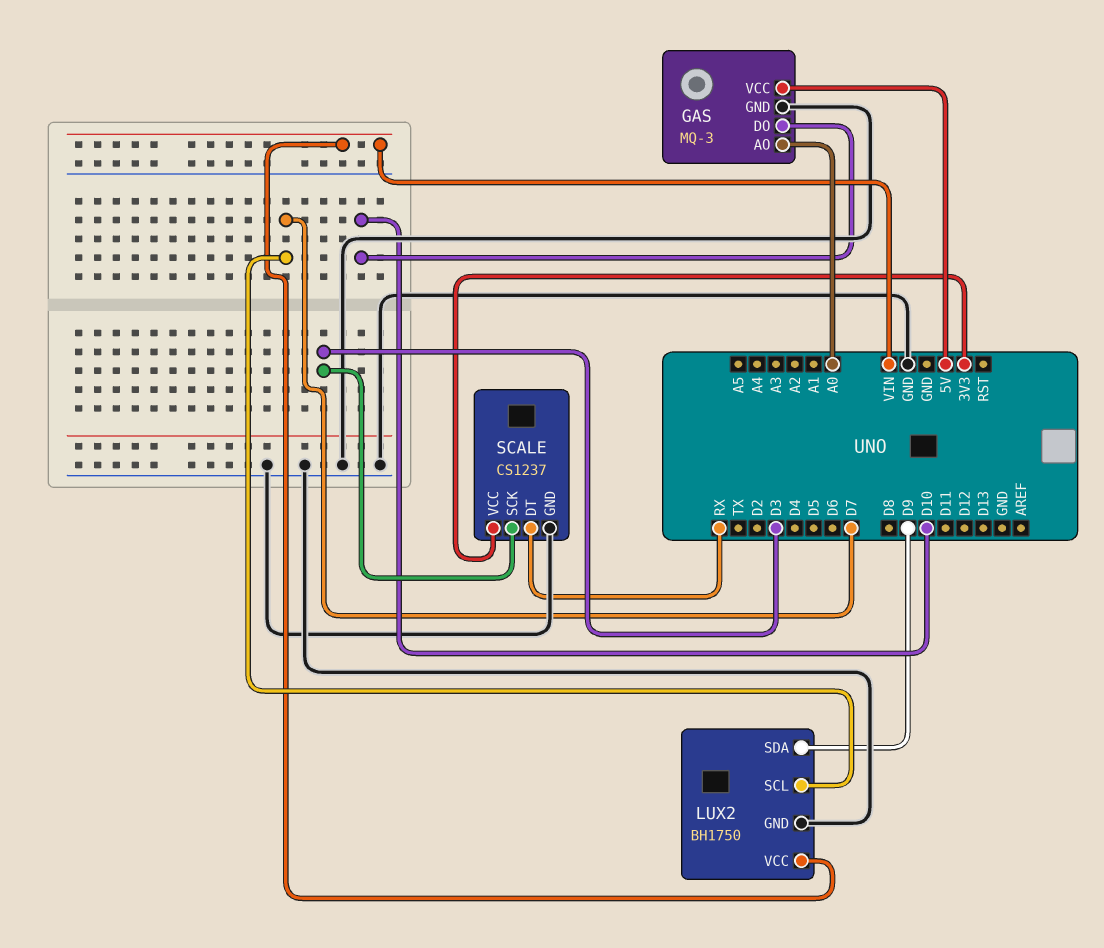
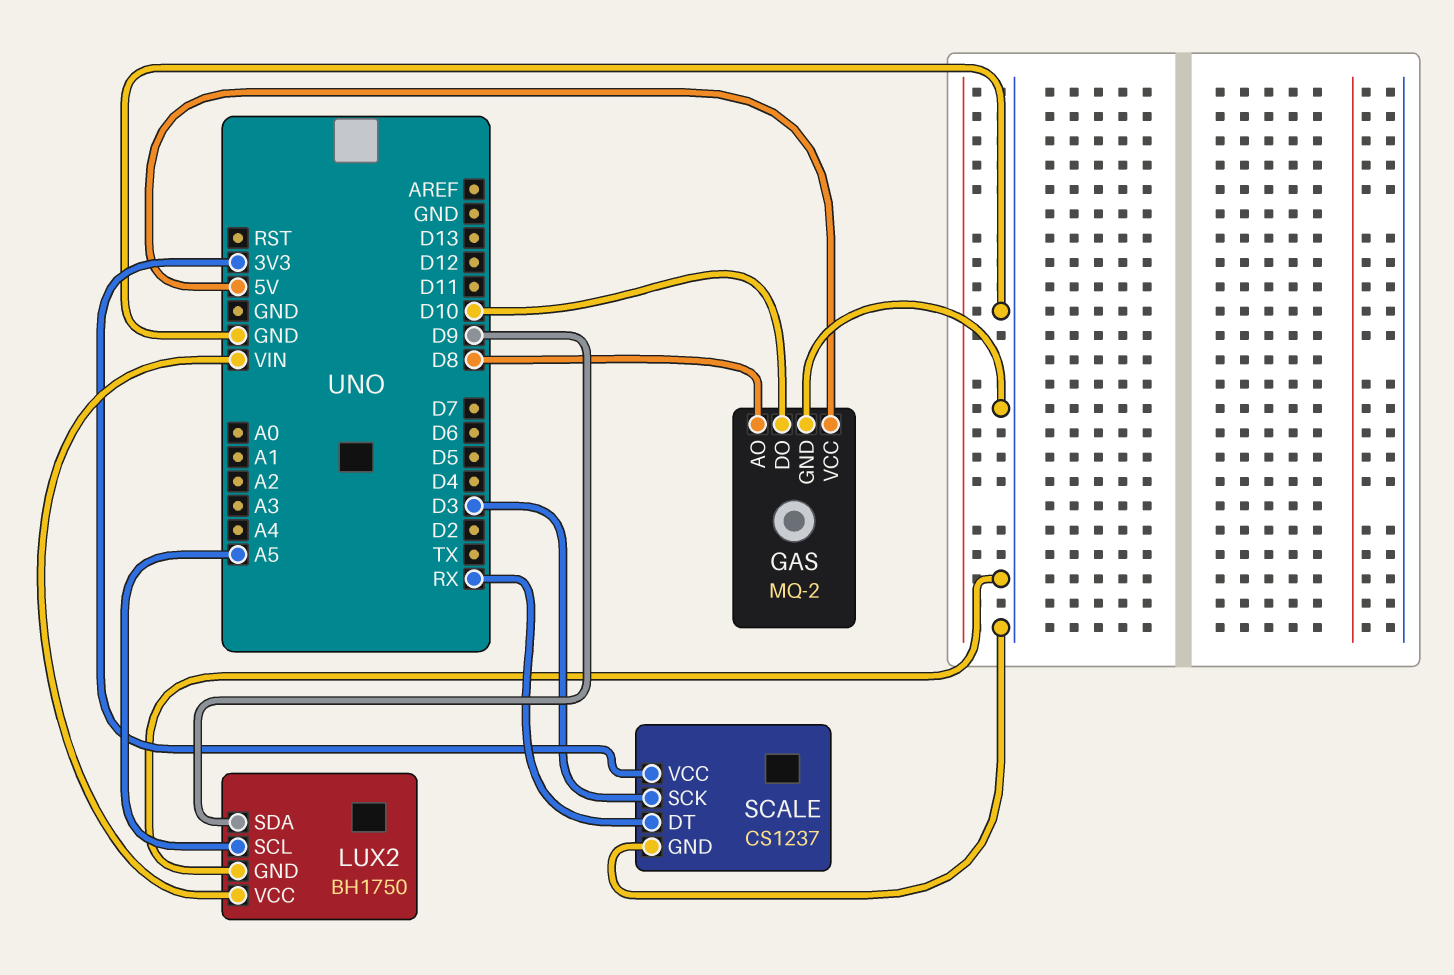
GAS: MQ-3 -> MQ-2
GAS pin AO: A0 -> D8
LUX2 pin SCL: D7 -> A5

